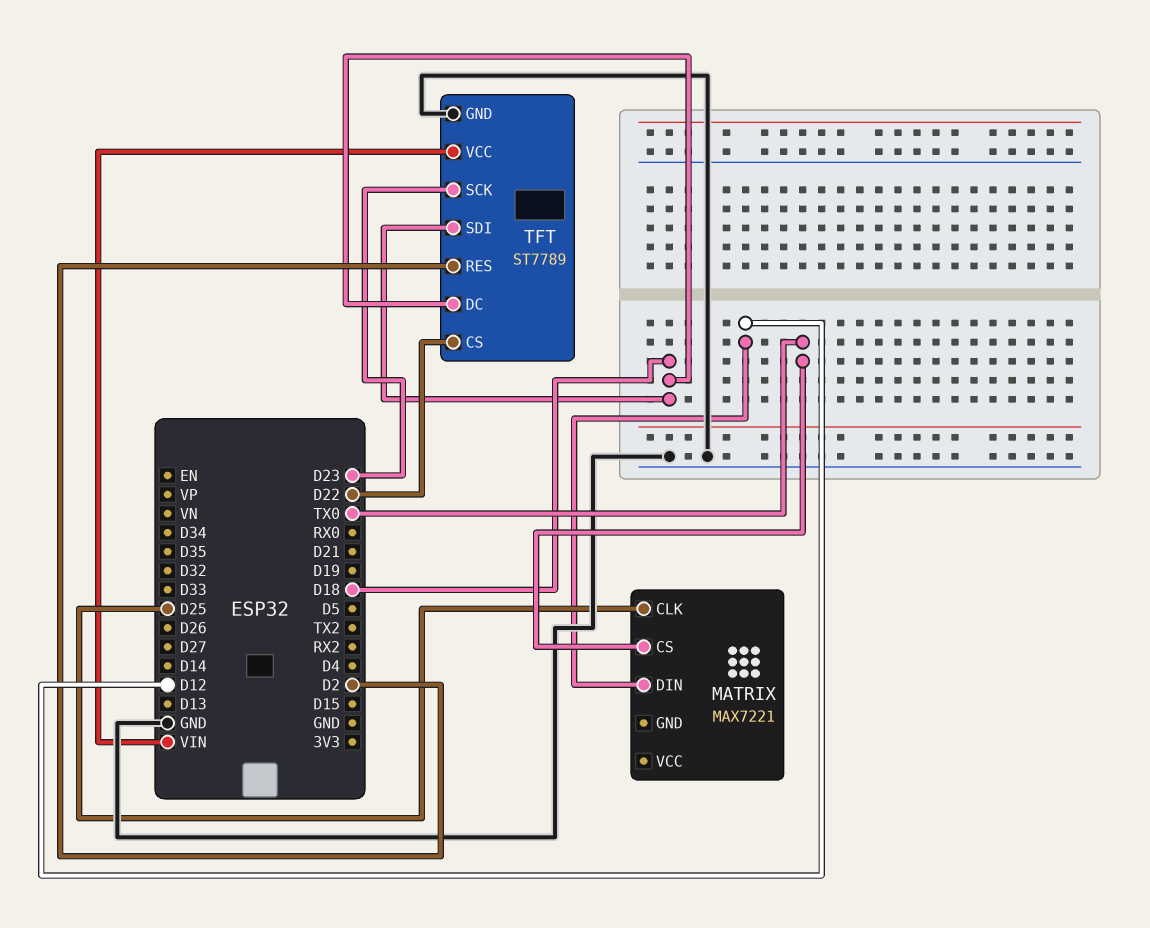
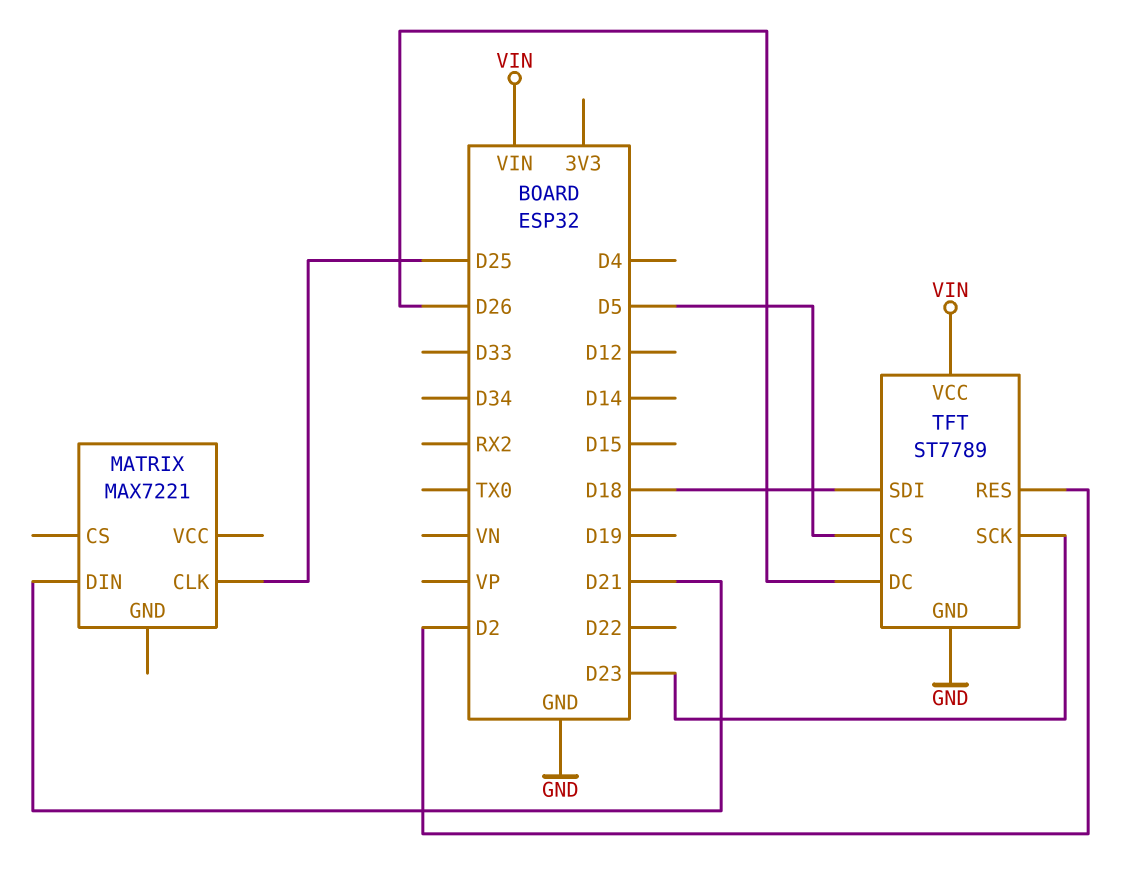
MATRIX pin CS: TX0 -> none
MATRIX pin DIN: D12 -> D21
TFT pin CS: D22 -> D5
TFT pin DC: D18 -> D26

